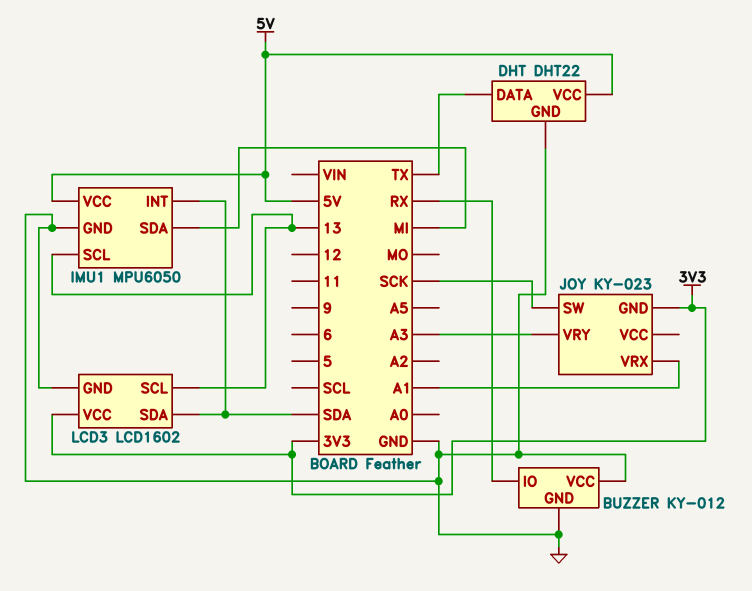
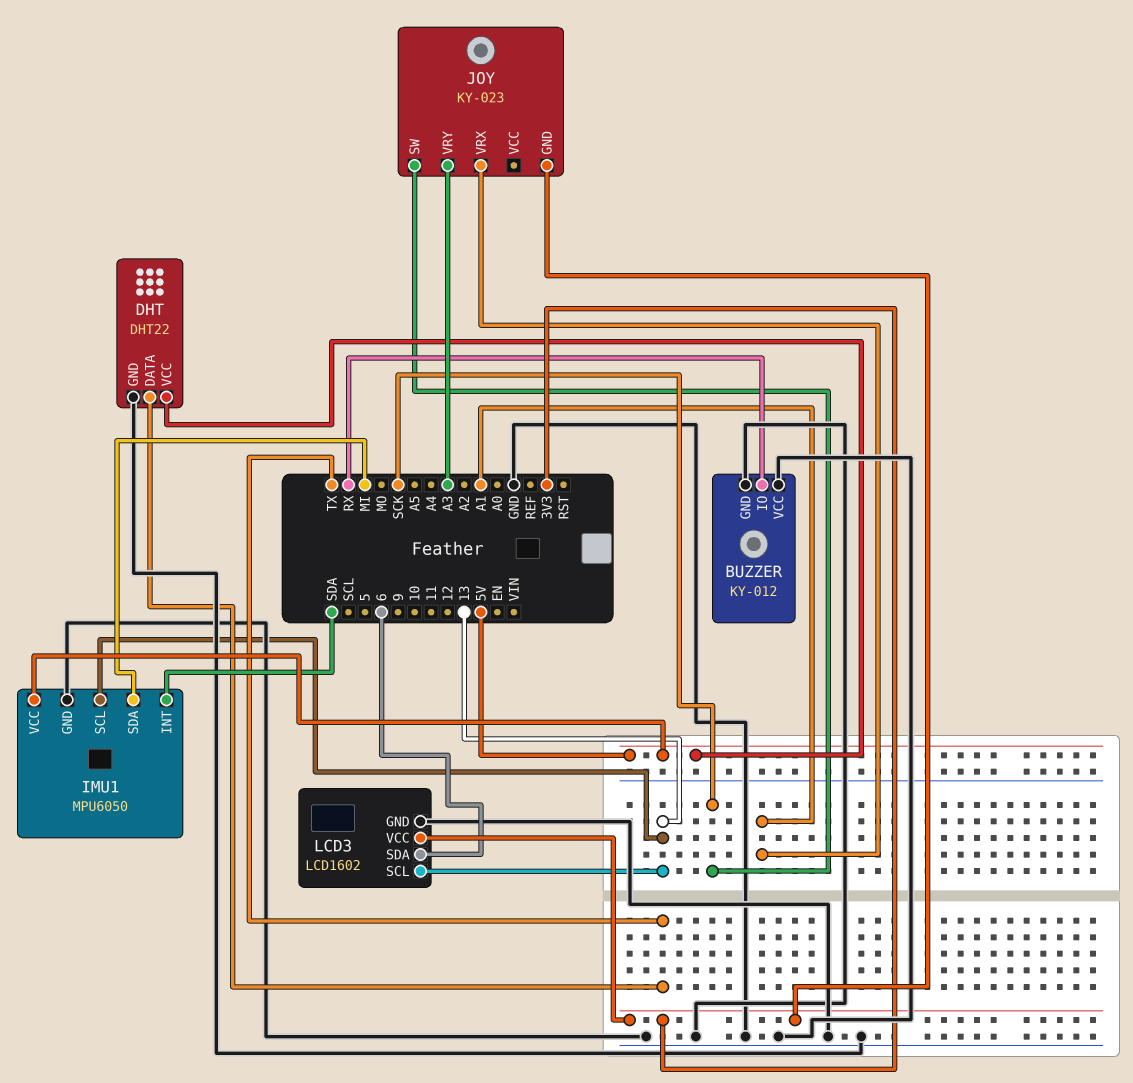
LCD3 pin SDA: SDA -> 6

